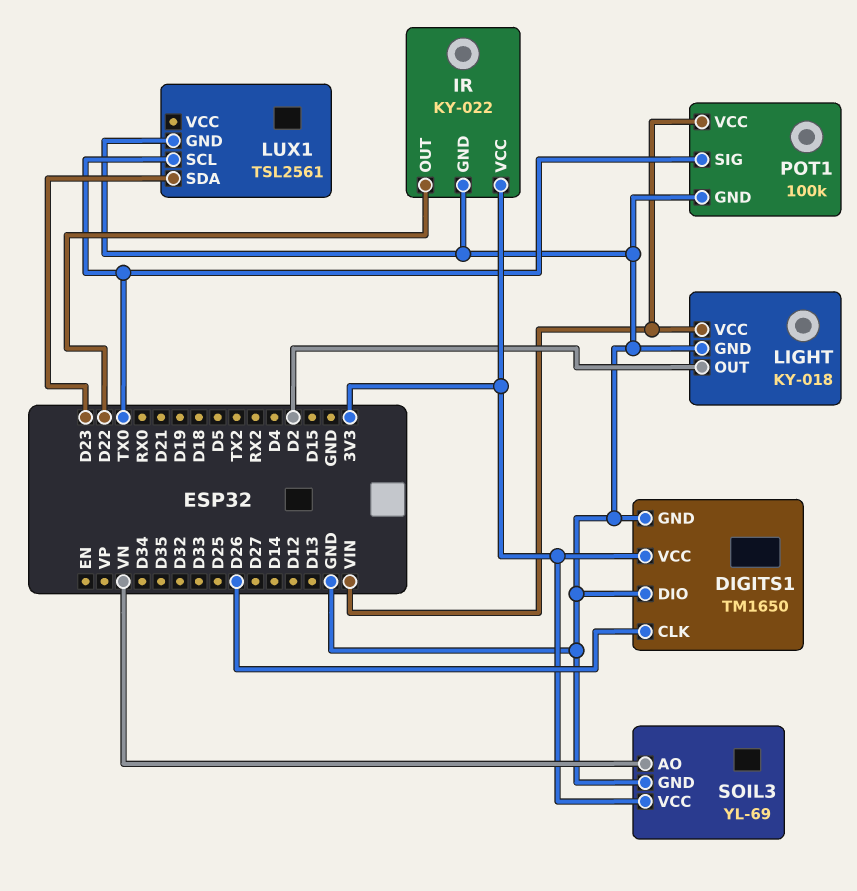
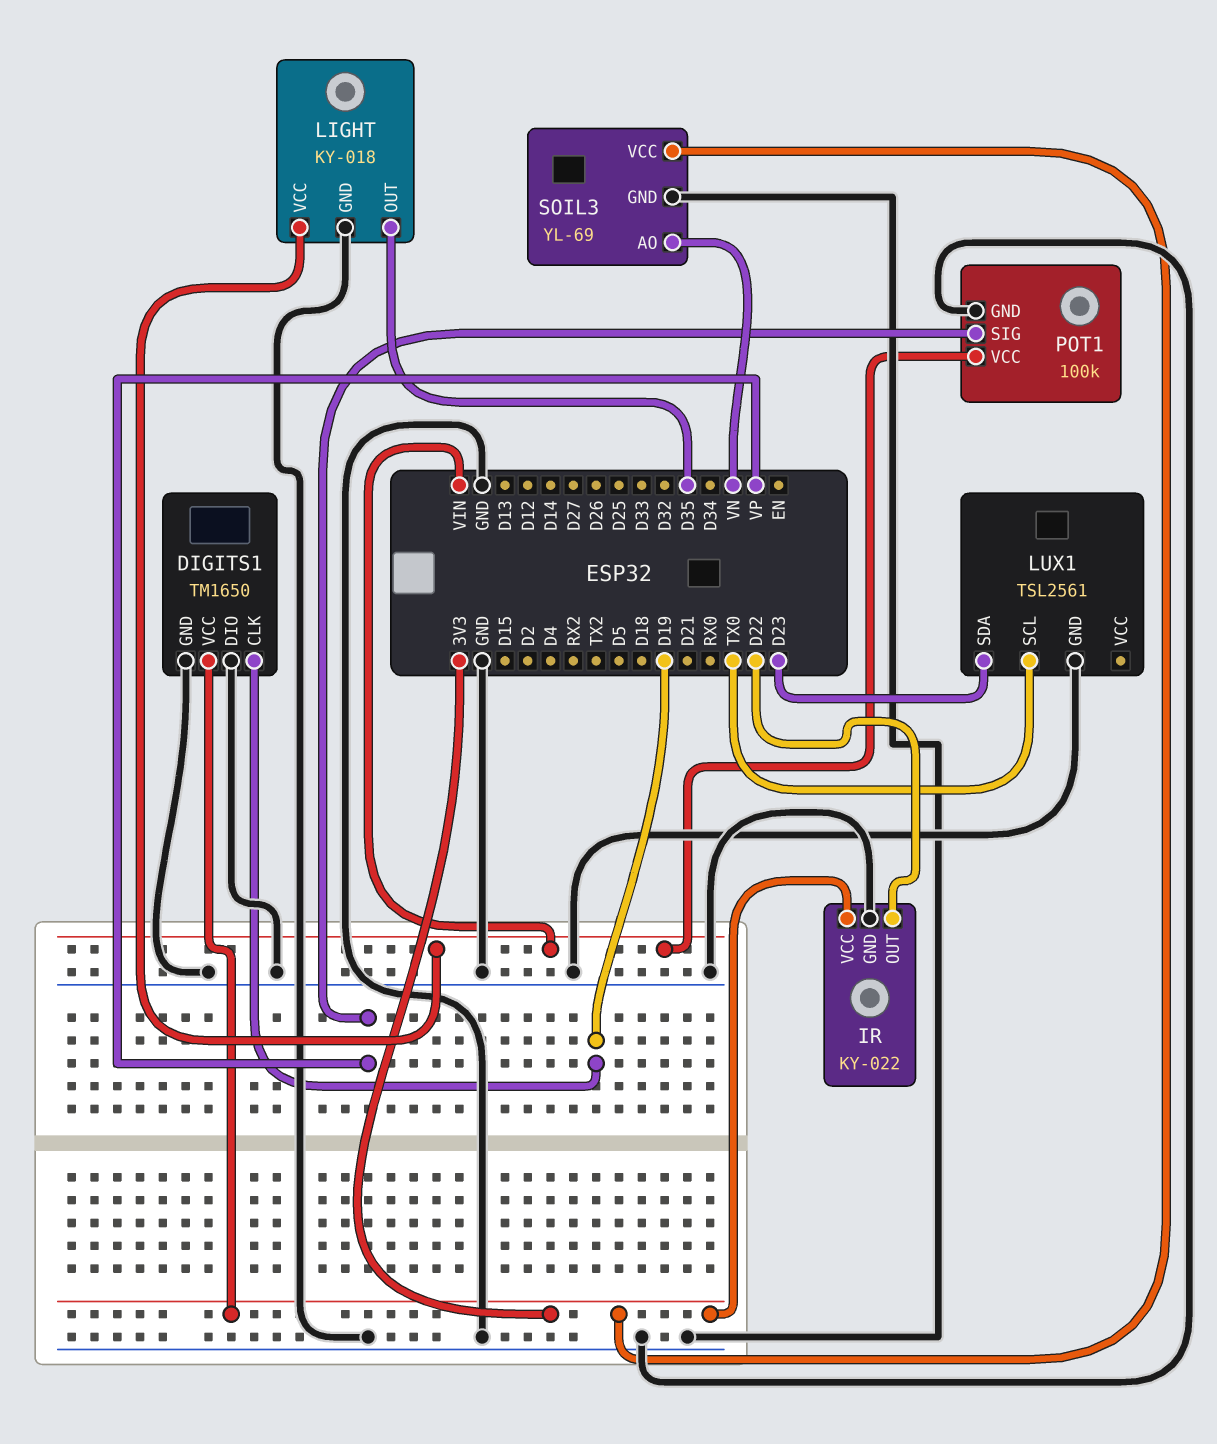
DIGITS1 pin CLK: D26 -> D19
LIGHT pin OUT: D2 -> D35
POT1 pin SIG: TX0 -> VP

